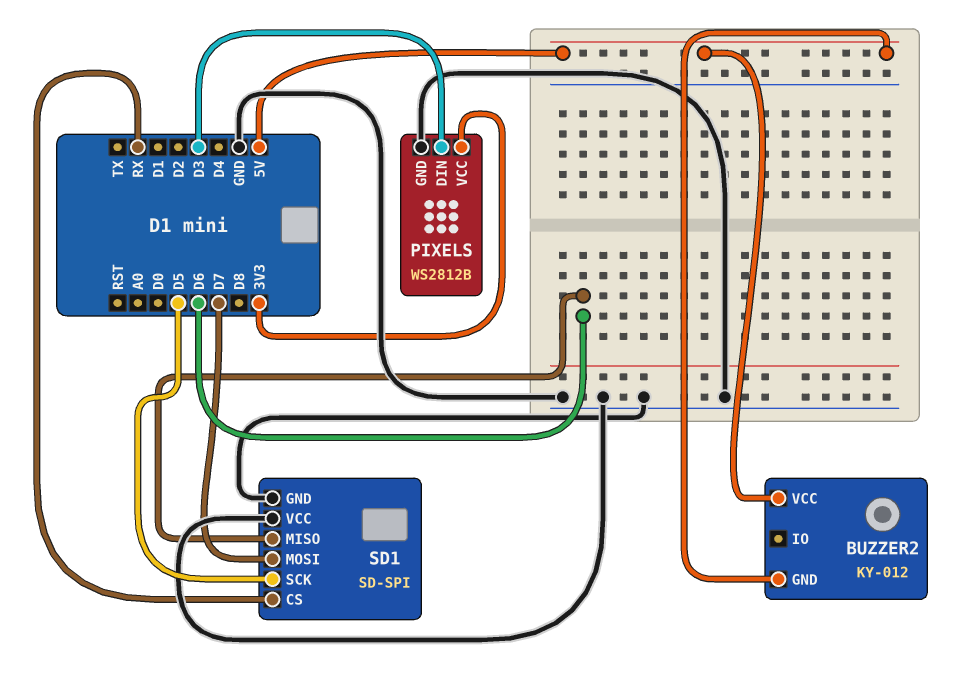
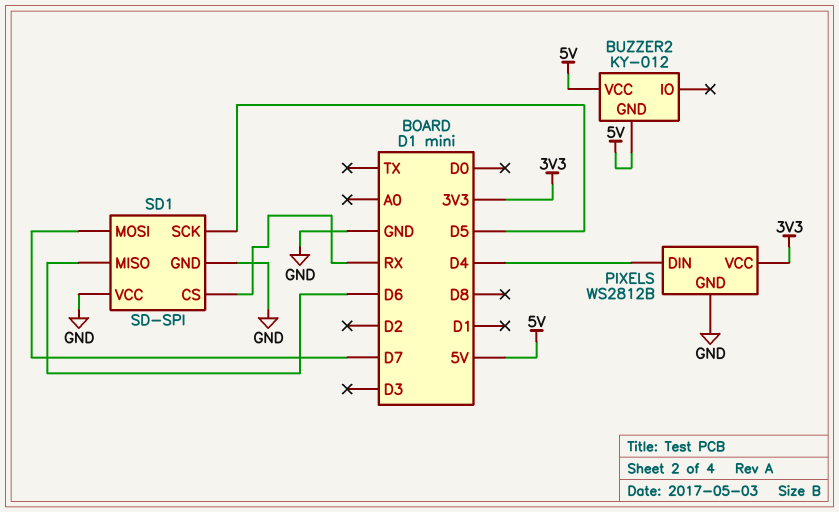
PIXELS pin DIN: D3 -> D4

